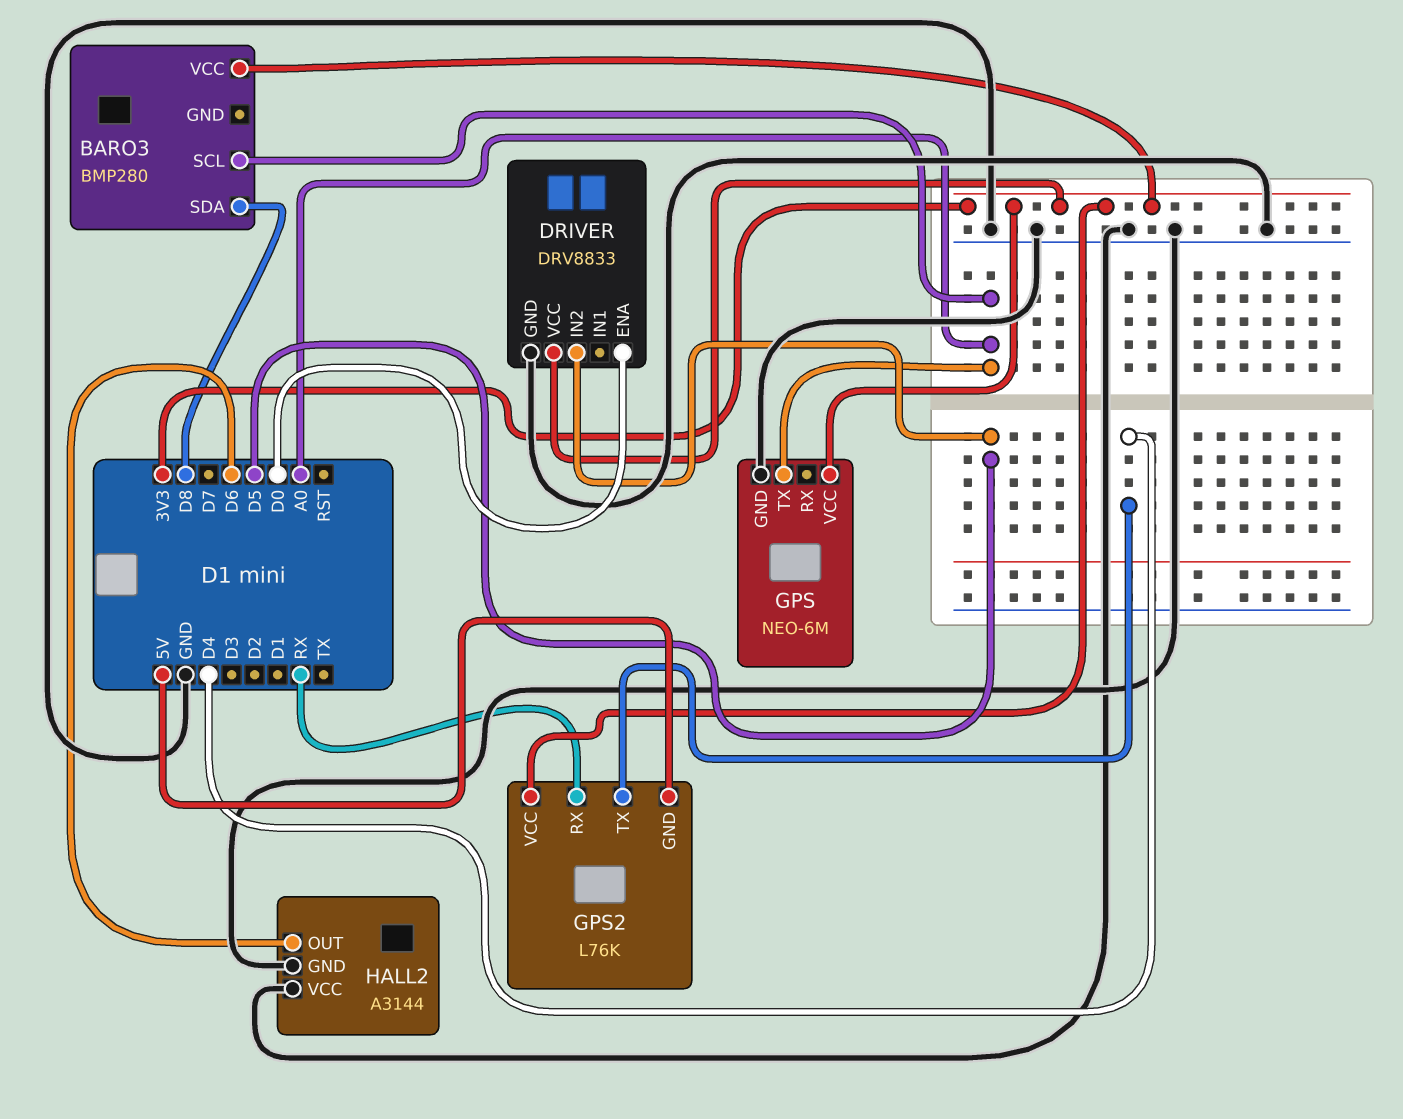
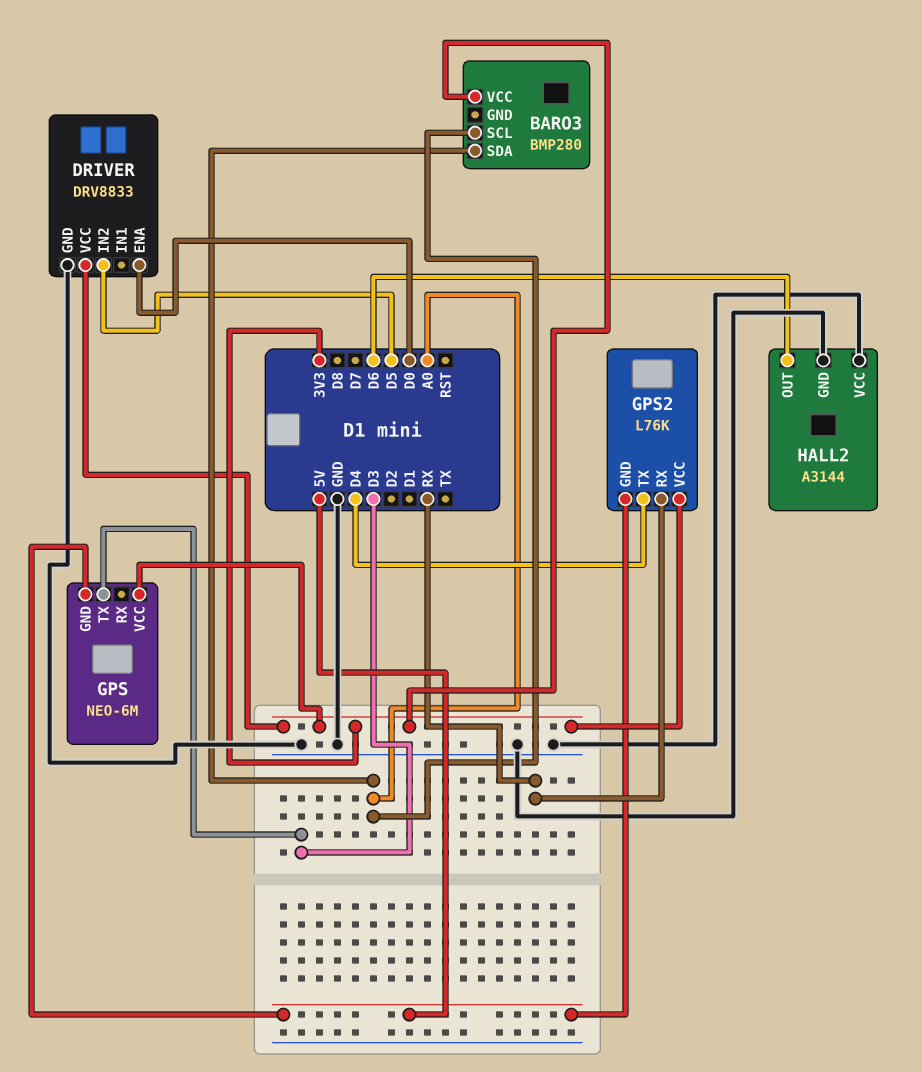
BARO3 pin SDA: D8 -> A0
GPS pin GND: GND -> 5V
GPS pin TX: A0 -> D3

